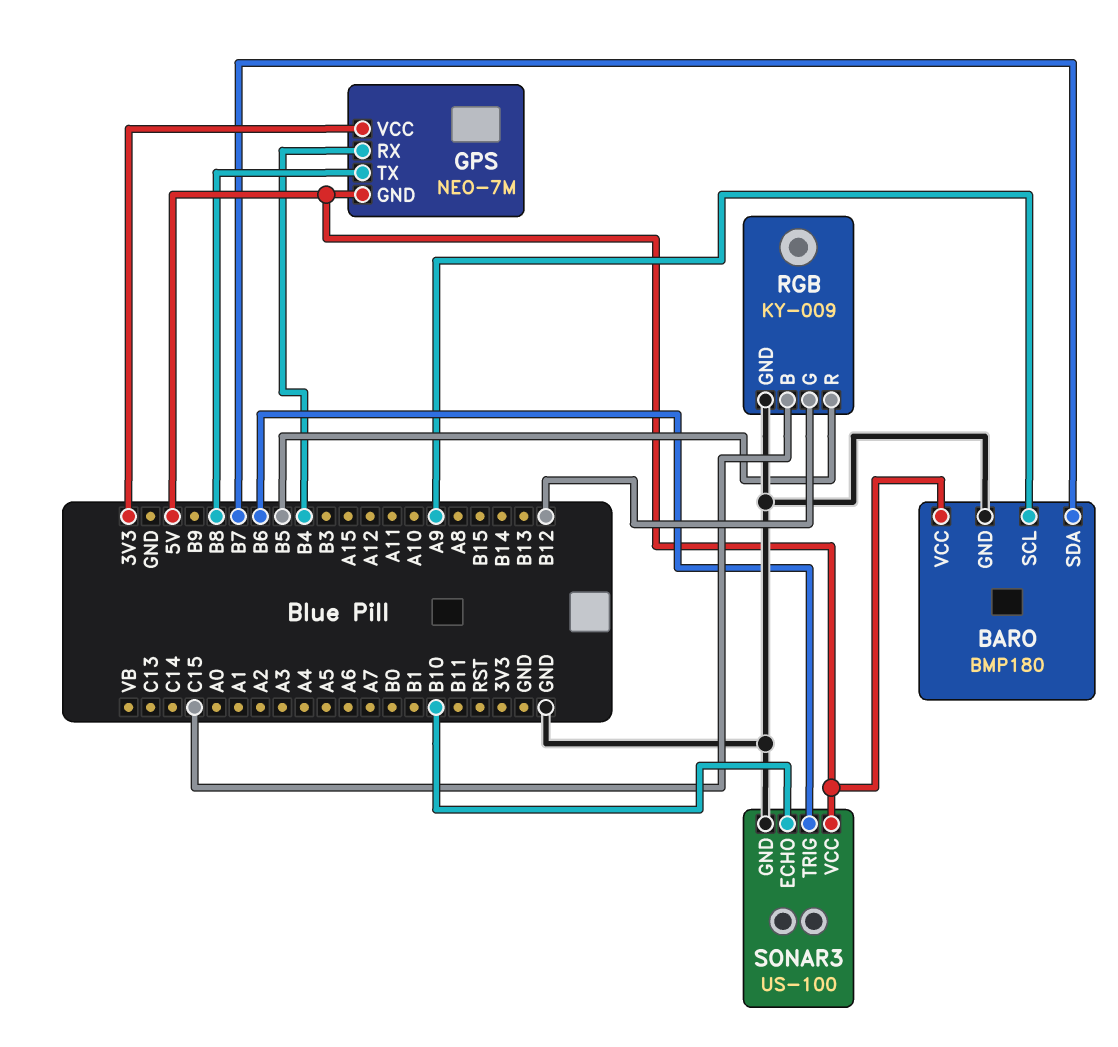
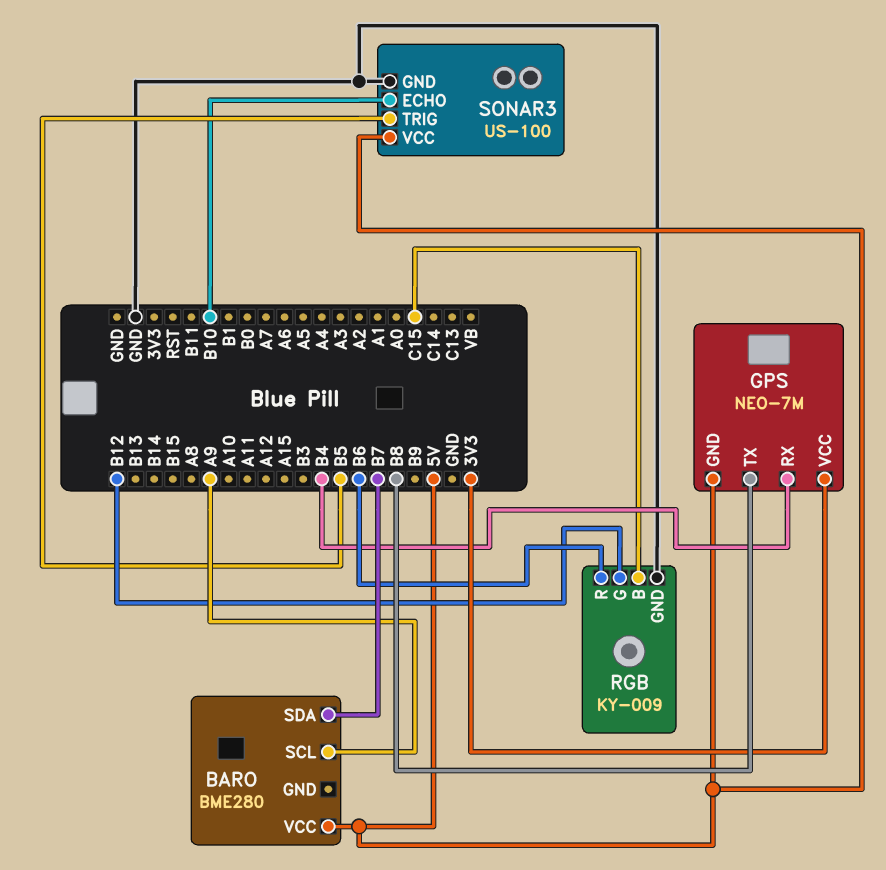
BARO: BMP180 -> BME280
BARO pin GND: GND -> none
RGB pin R: B5 -> B6
SONAR3 pin TRIG: B6 -> B5

